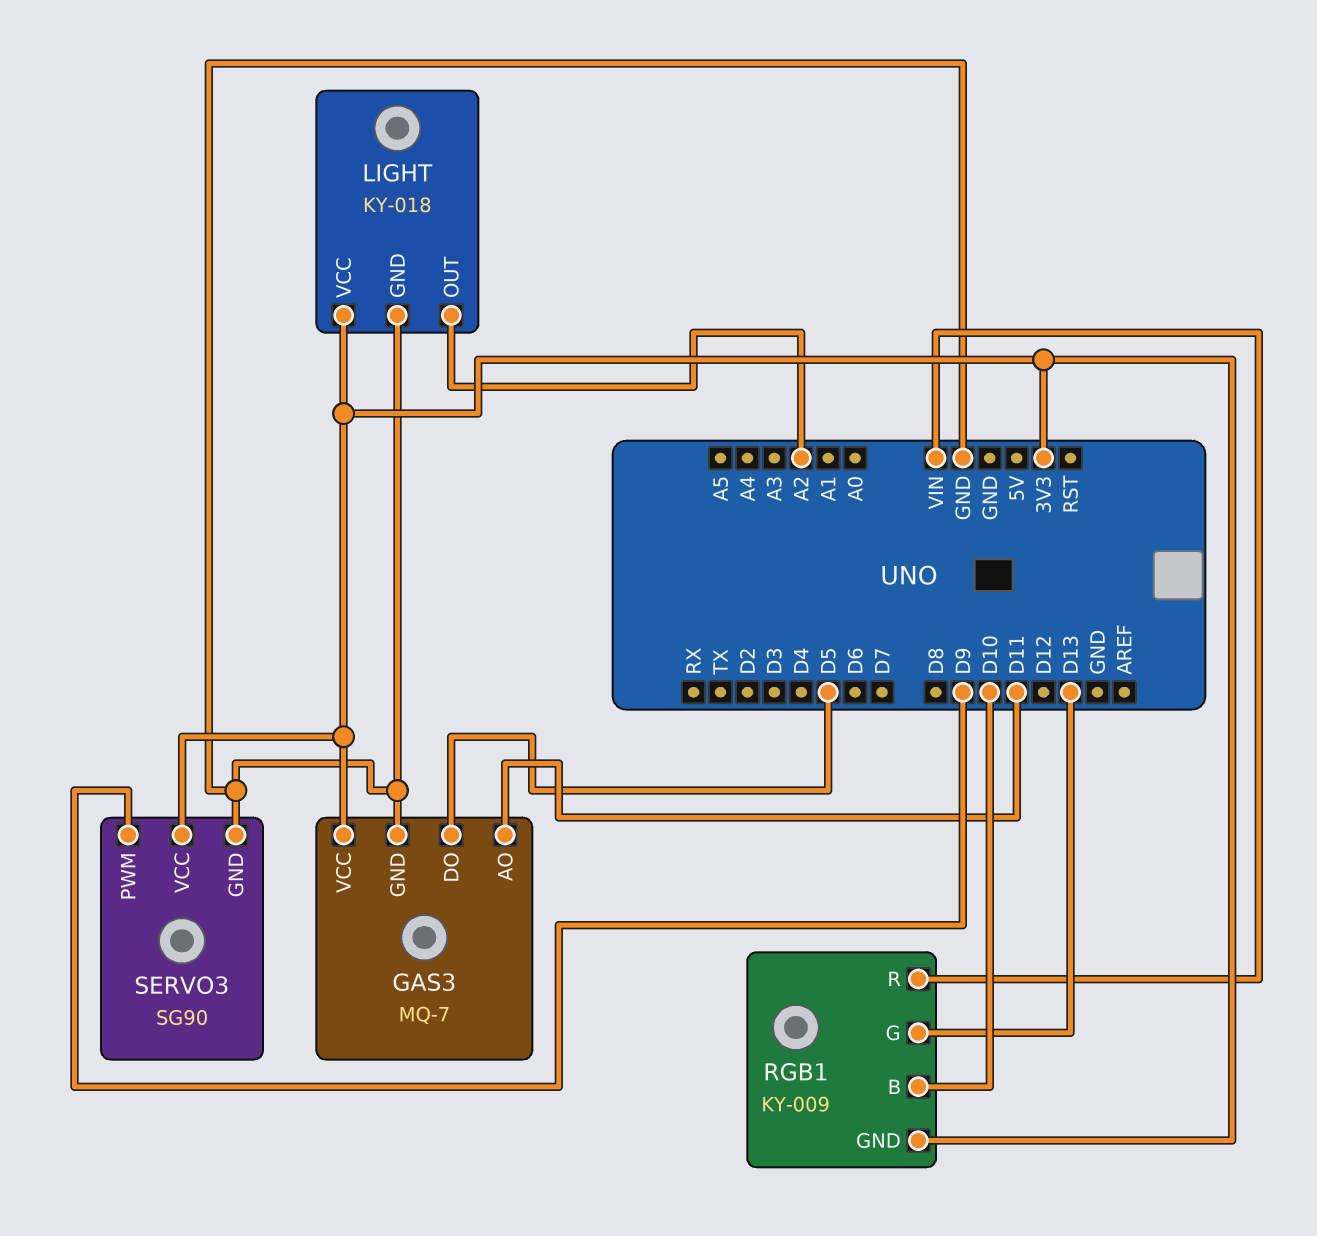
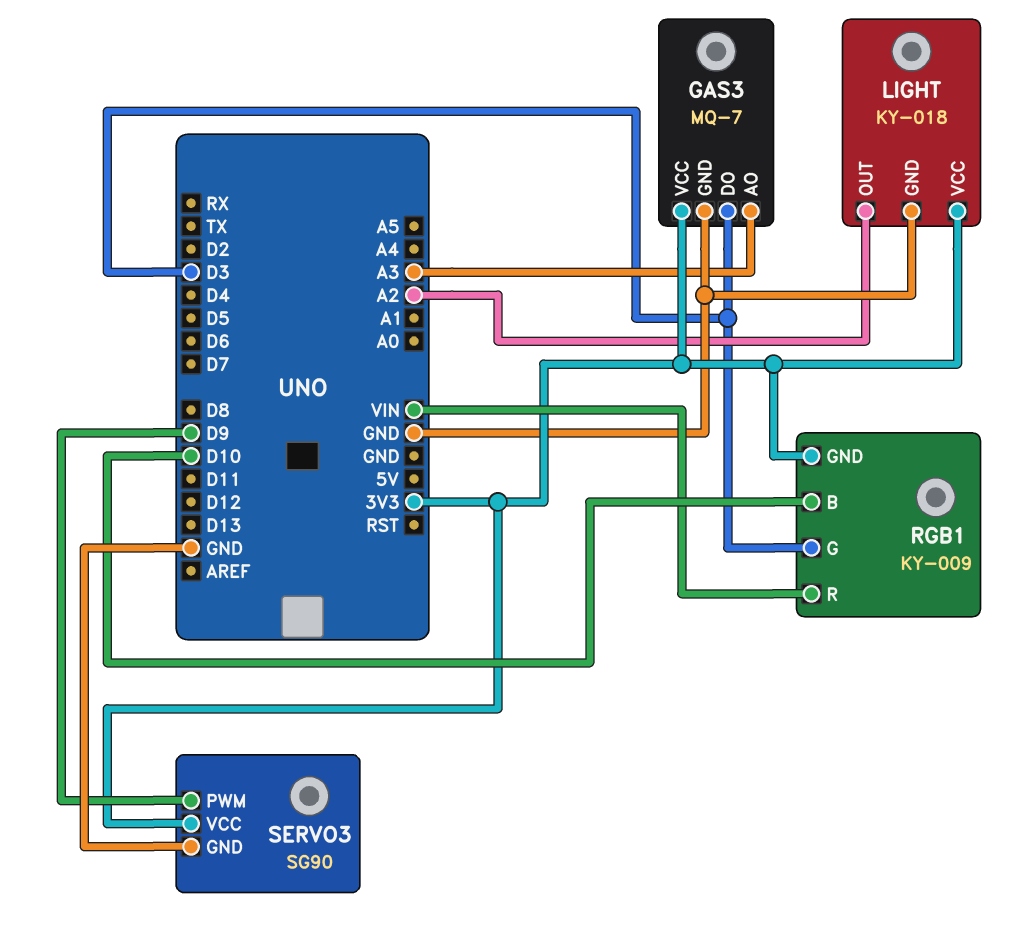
GAS3 pin AO: D11 -> A3
GAS3 pin DO: D5 -> D3
RGB1 pin G: D13 -> D3

